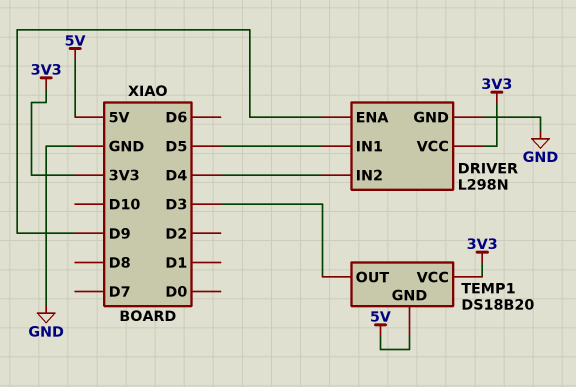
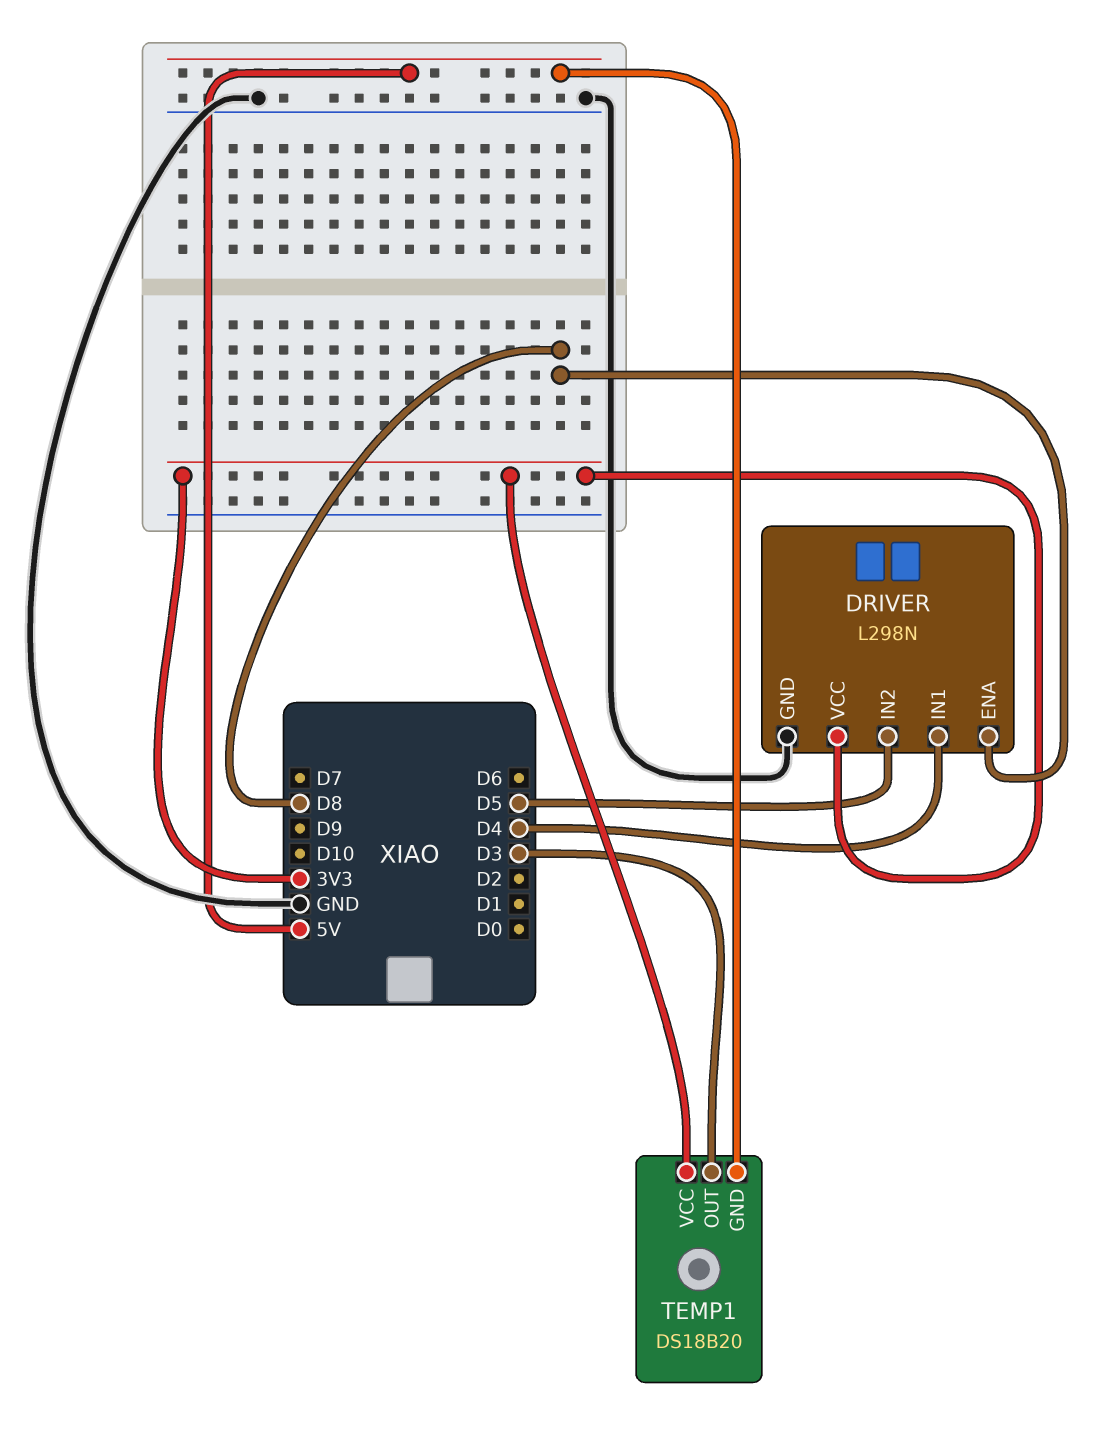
DRIVER pin ENA: D9 -> D8
DRIVER pin IN1: D5 -> D4
DRIVER pin IN2: D4 -> D5

